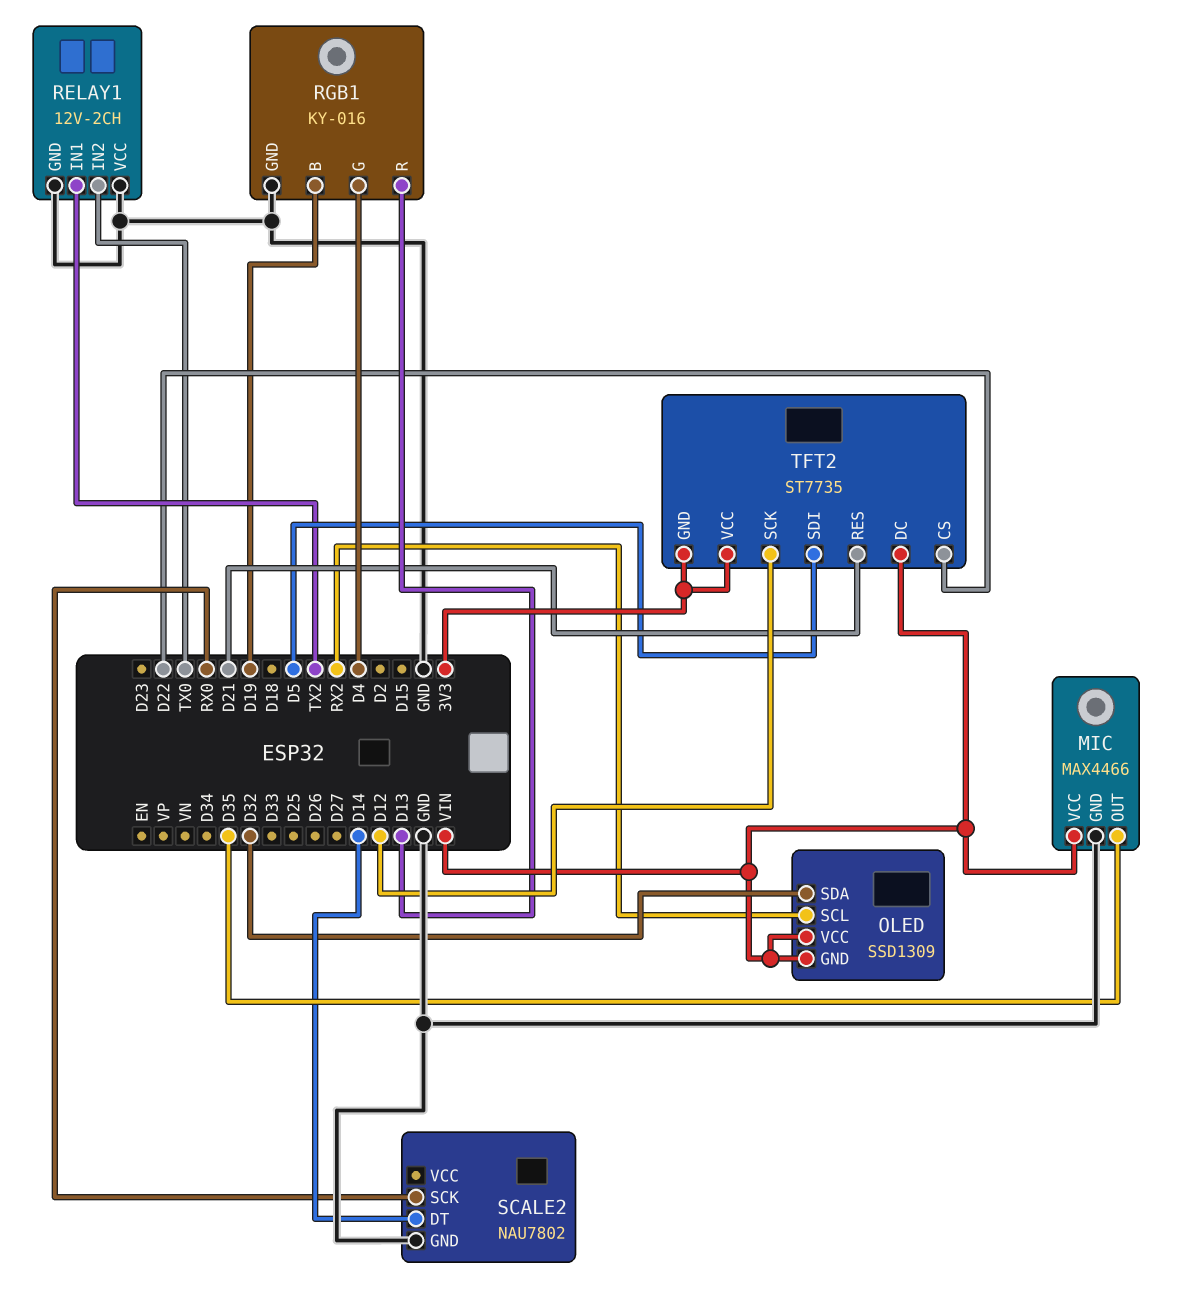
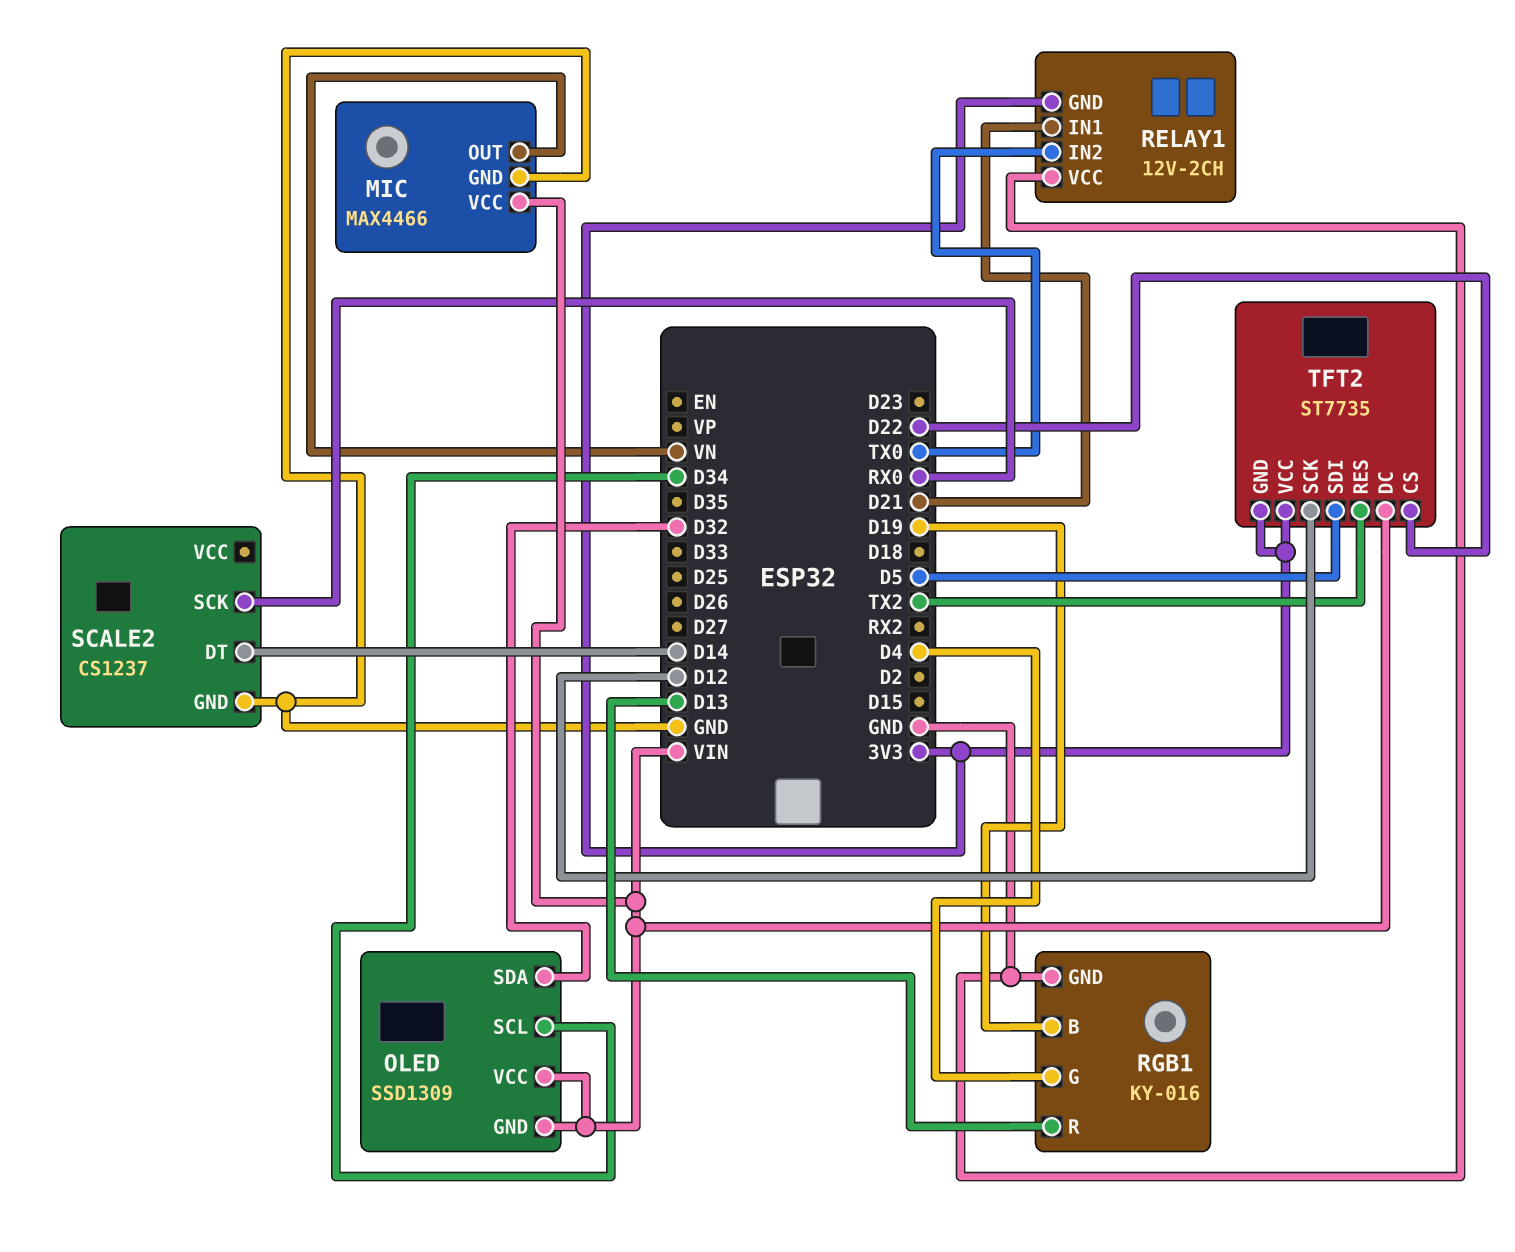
MIC pin OUT: D35 -> VN
OLED pin SCL: RX2 -> D34
RELAY1 pin GND: GND -> 3V3
RELAY1 pin IN1: TX2 -> D21
SCALE2: NAU7802 -> CS1237
TFT2 pin RES: D21 -> TX2

